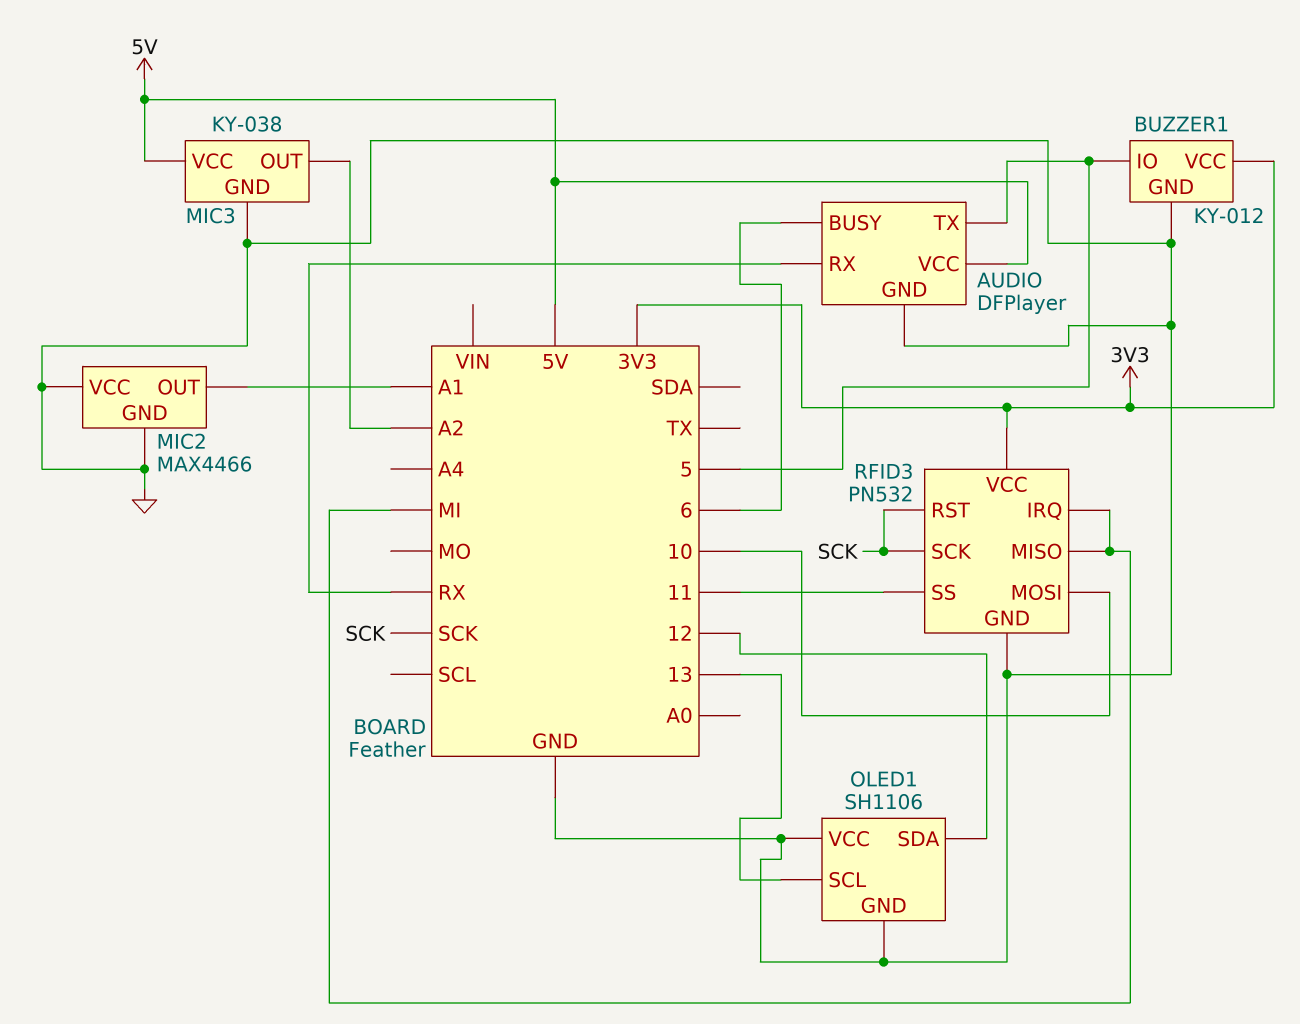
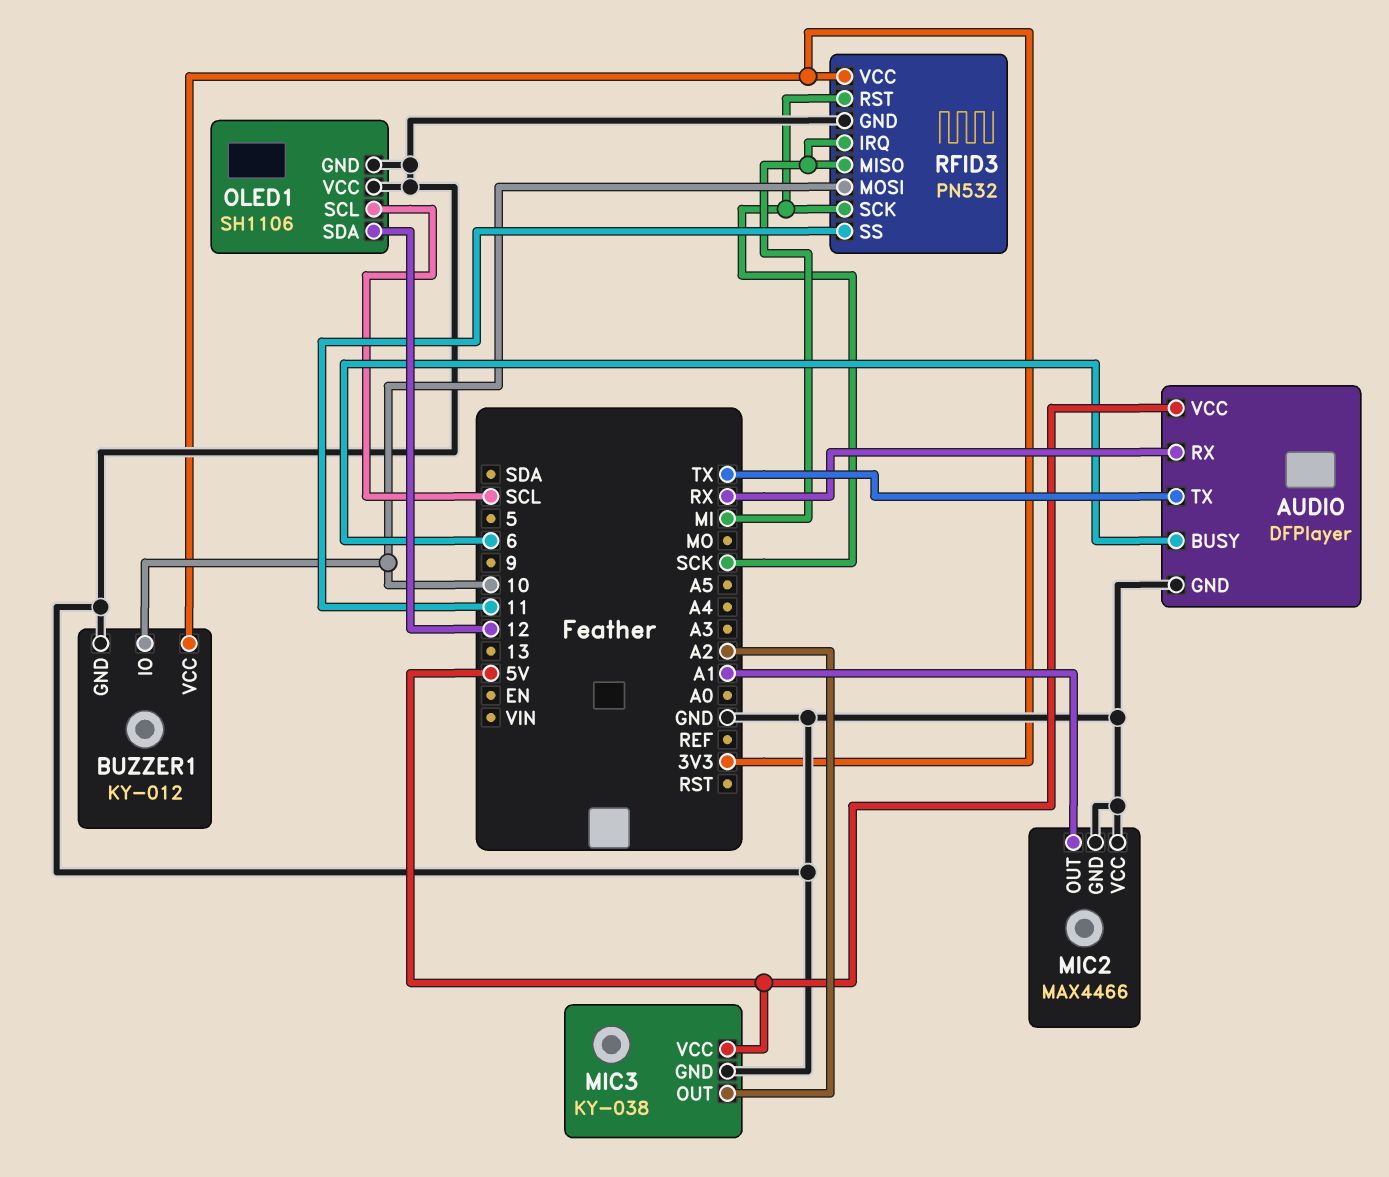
AUDIO pin TX: 5 -> TX
BUZZER1 pin IO: 5 -> 10
OLED1 pin SCL: 13 -> SCL

